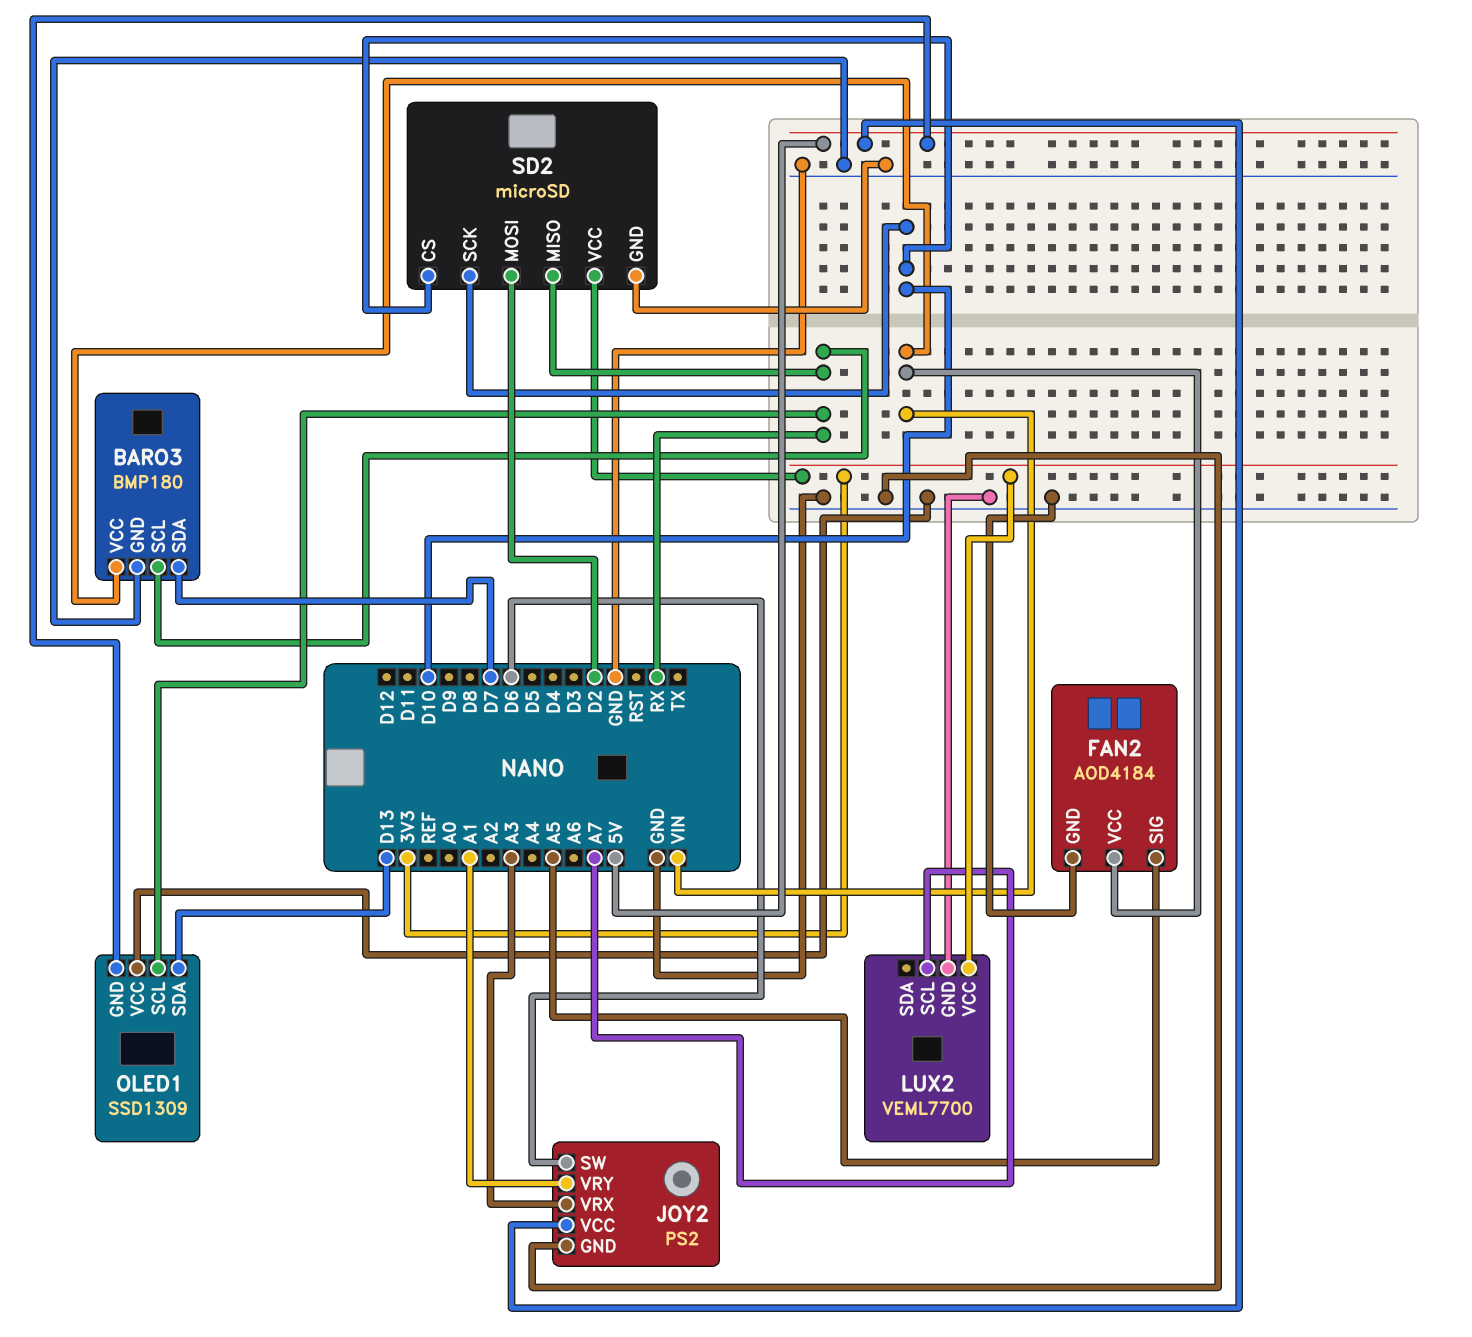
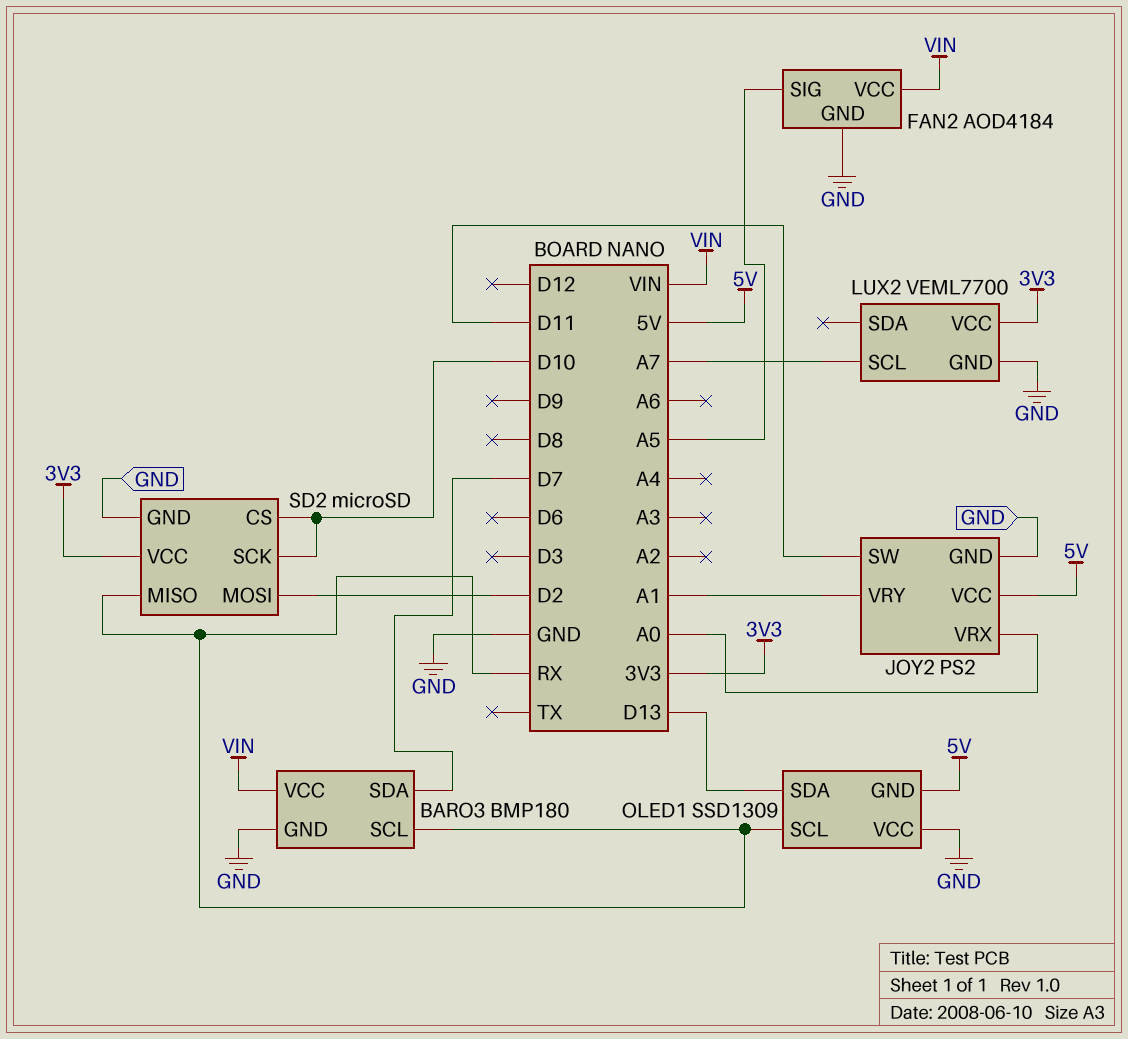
JOY2 pin SW: D6 -> D11
JOY2 pin VRX: A3 -> A0

